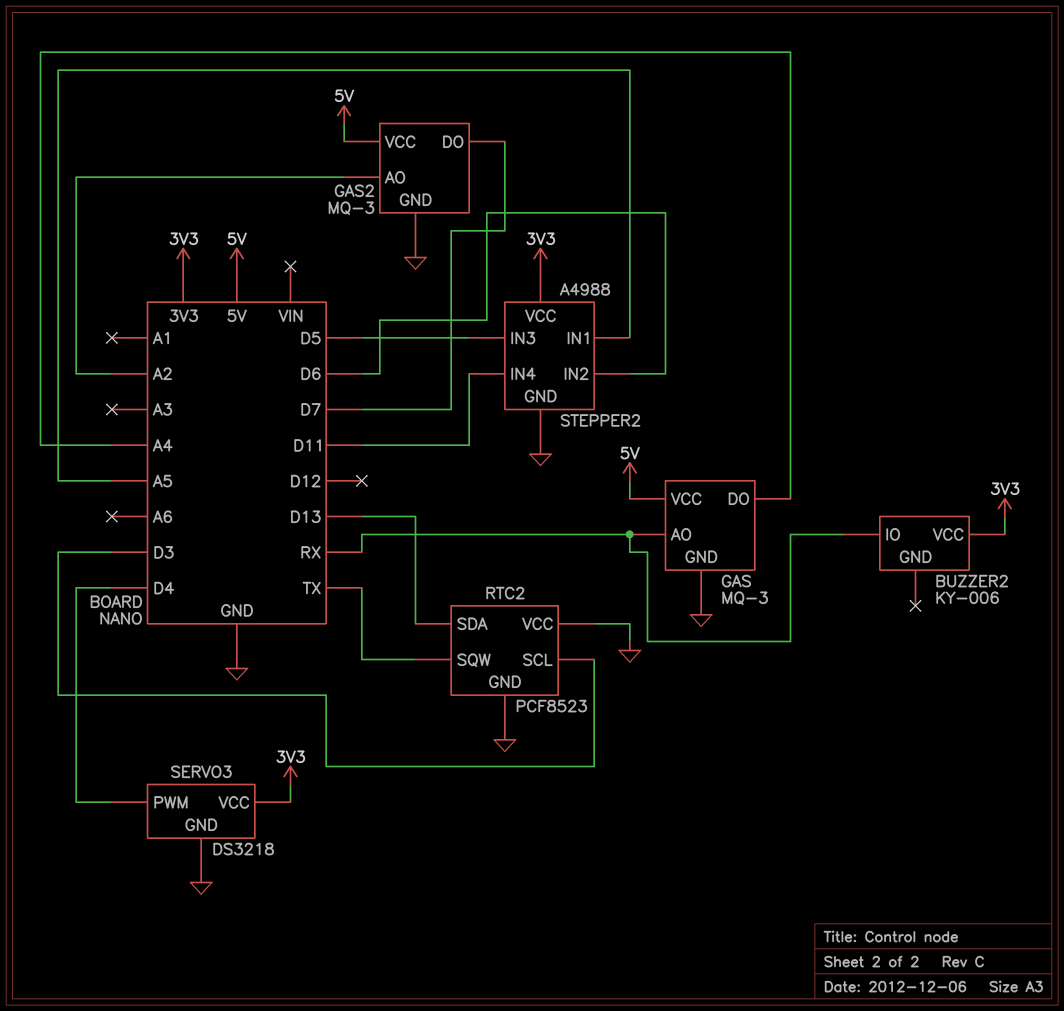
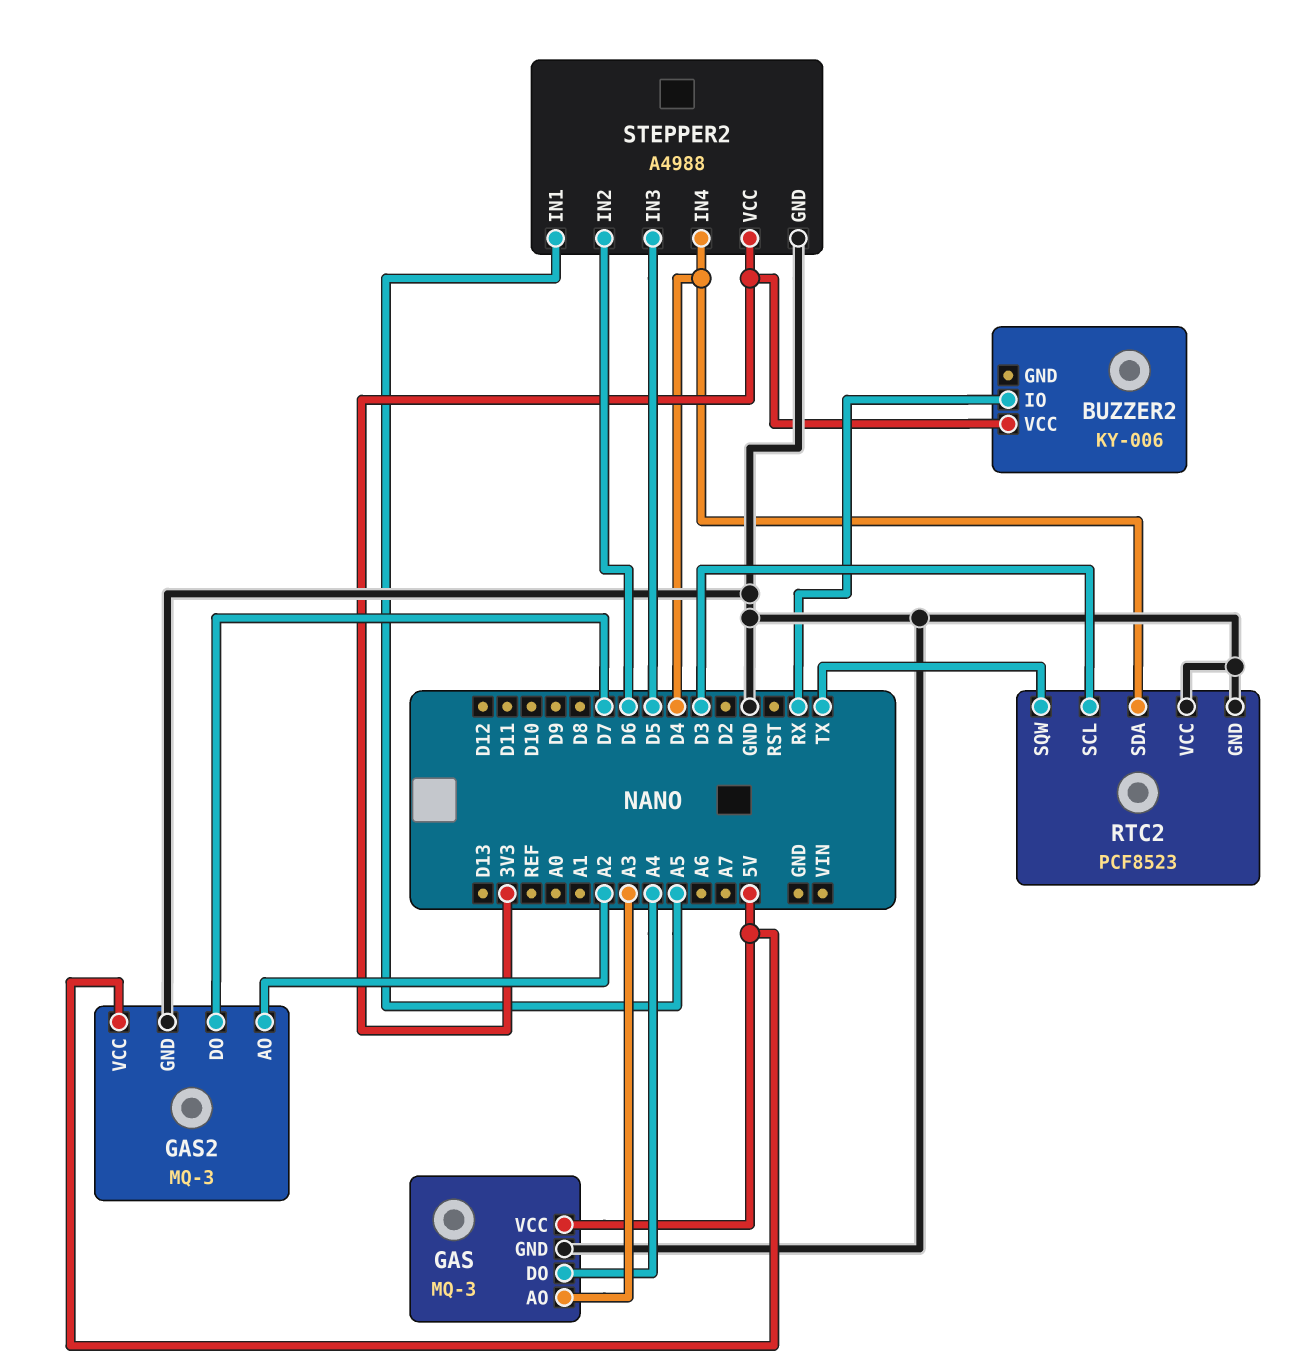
GAS pin AO: RX -> A3
RTC2 pin SDA: D13 -> D4
SERVO3: DS3218 -> none
SERVO3 pin GND: GND -> none
SERVO3 pin PWM: D4 -> none
SERVO3 pin VCC: 3V3 -> none
STEPPER2 pin IN4: D11 -> D4

